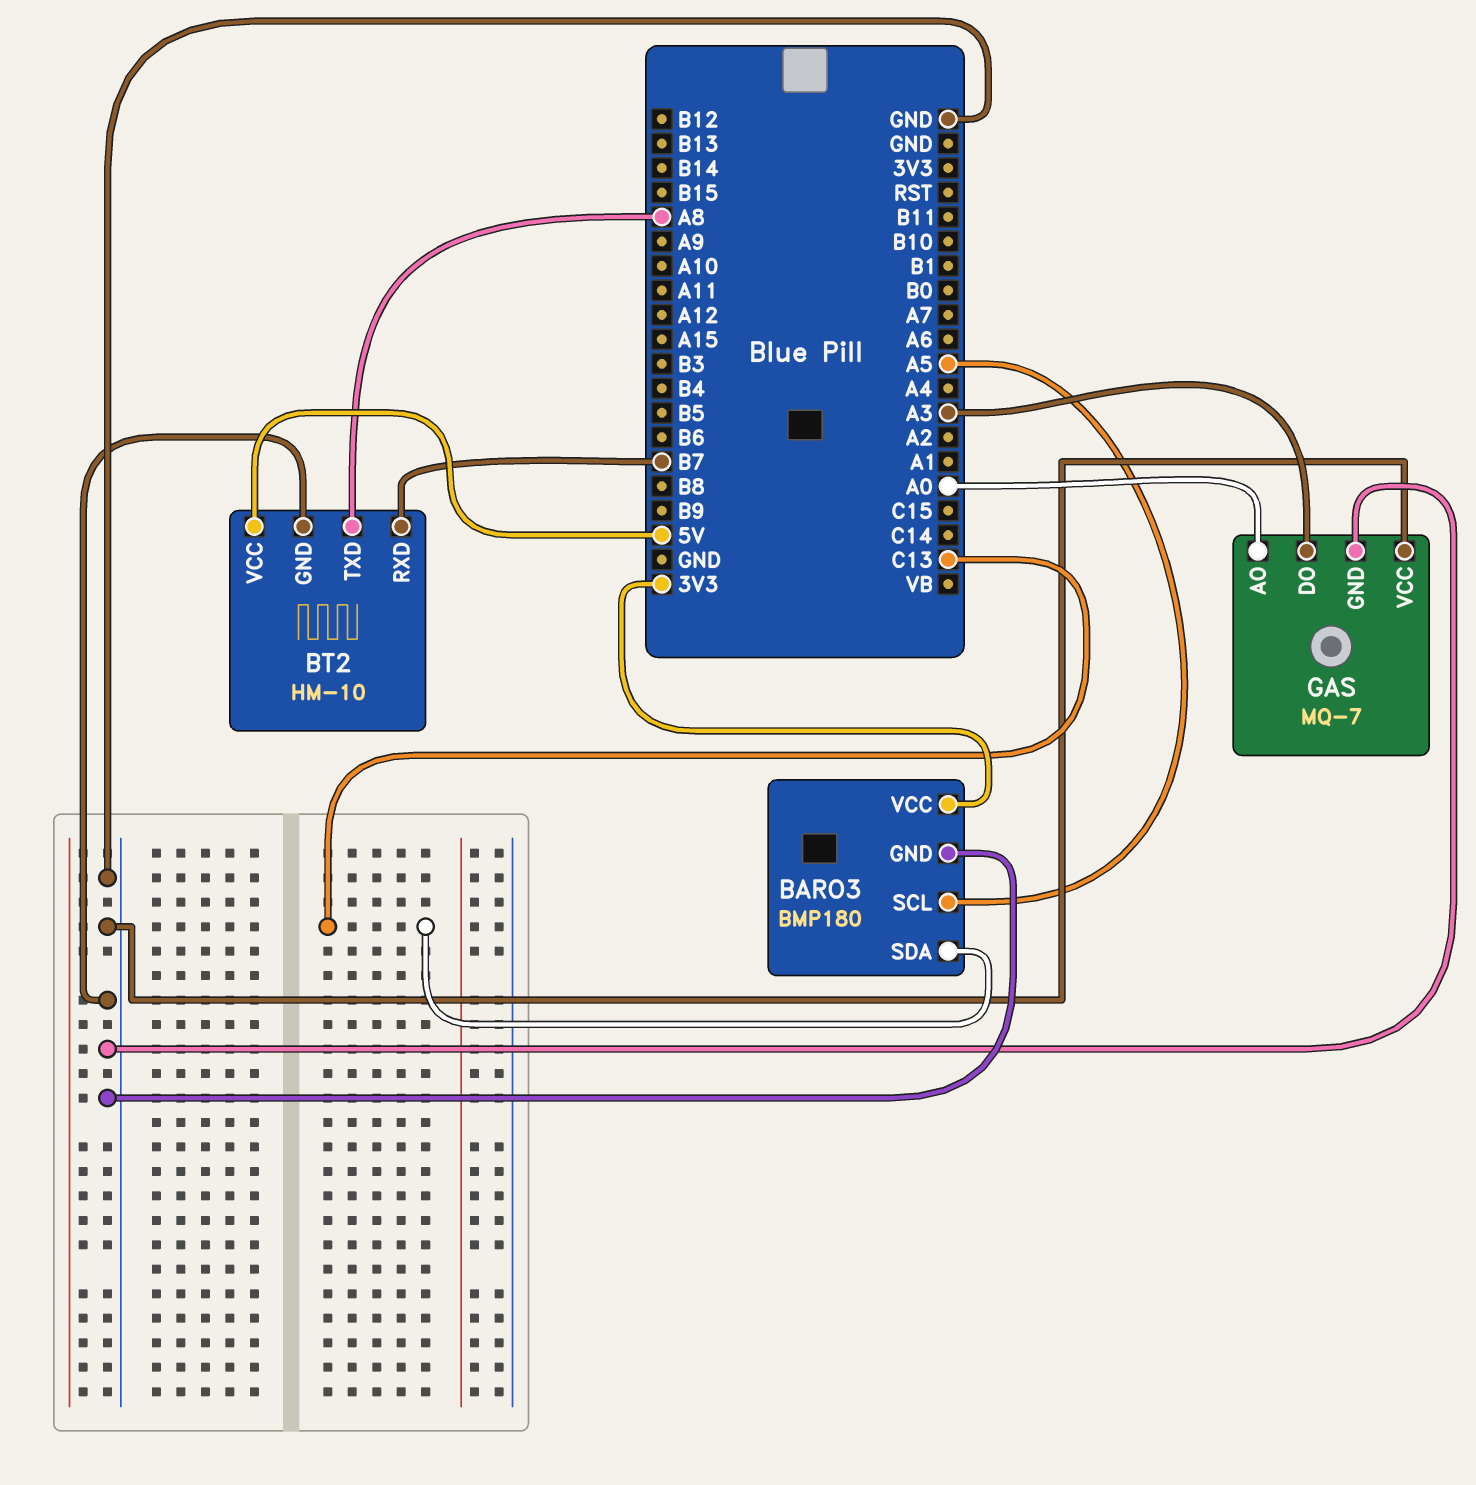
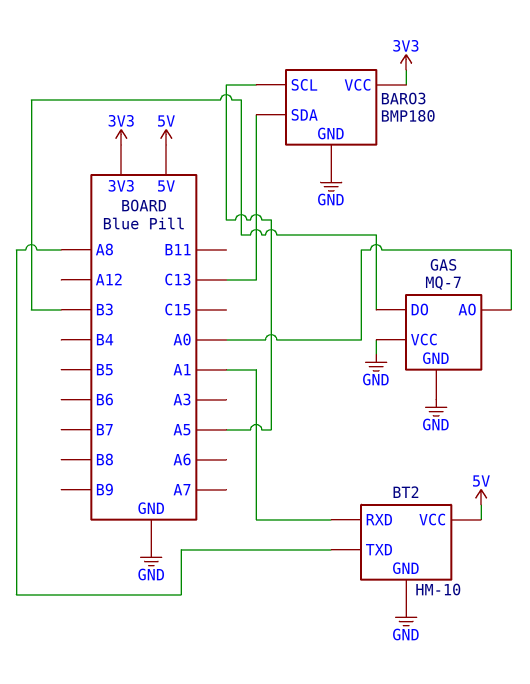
BT2 pin RXD: B7 -> A1
GAS pin DO: A3 -> B3

